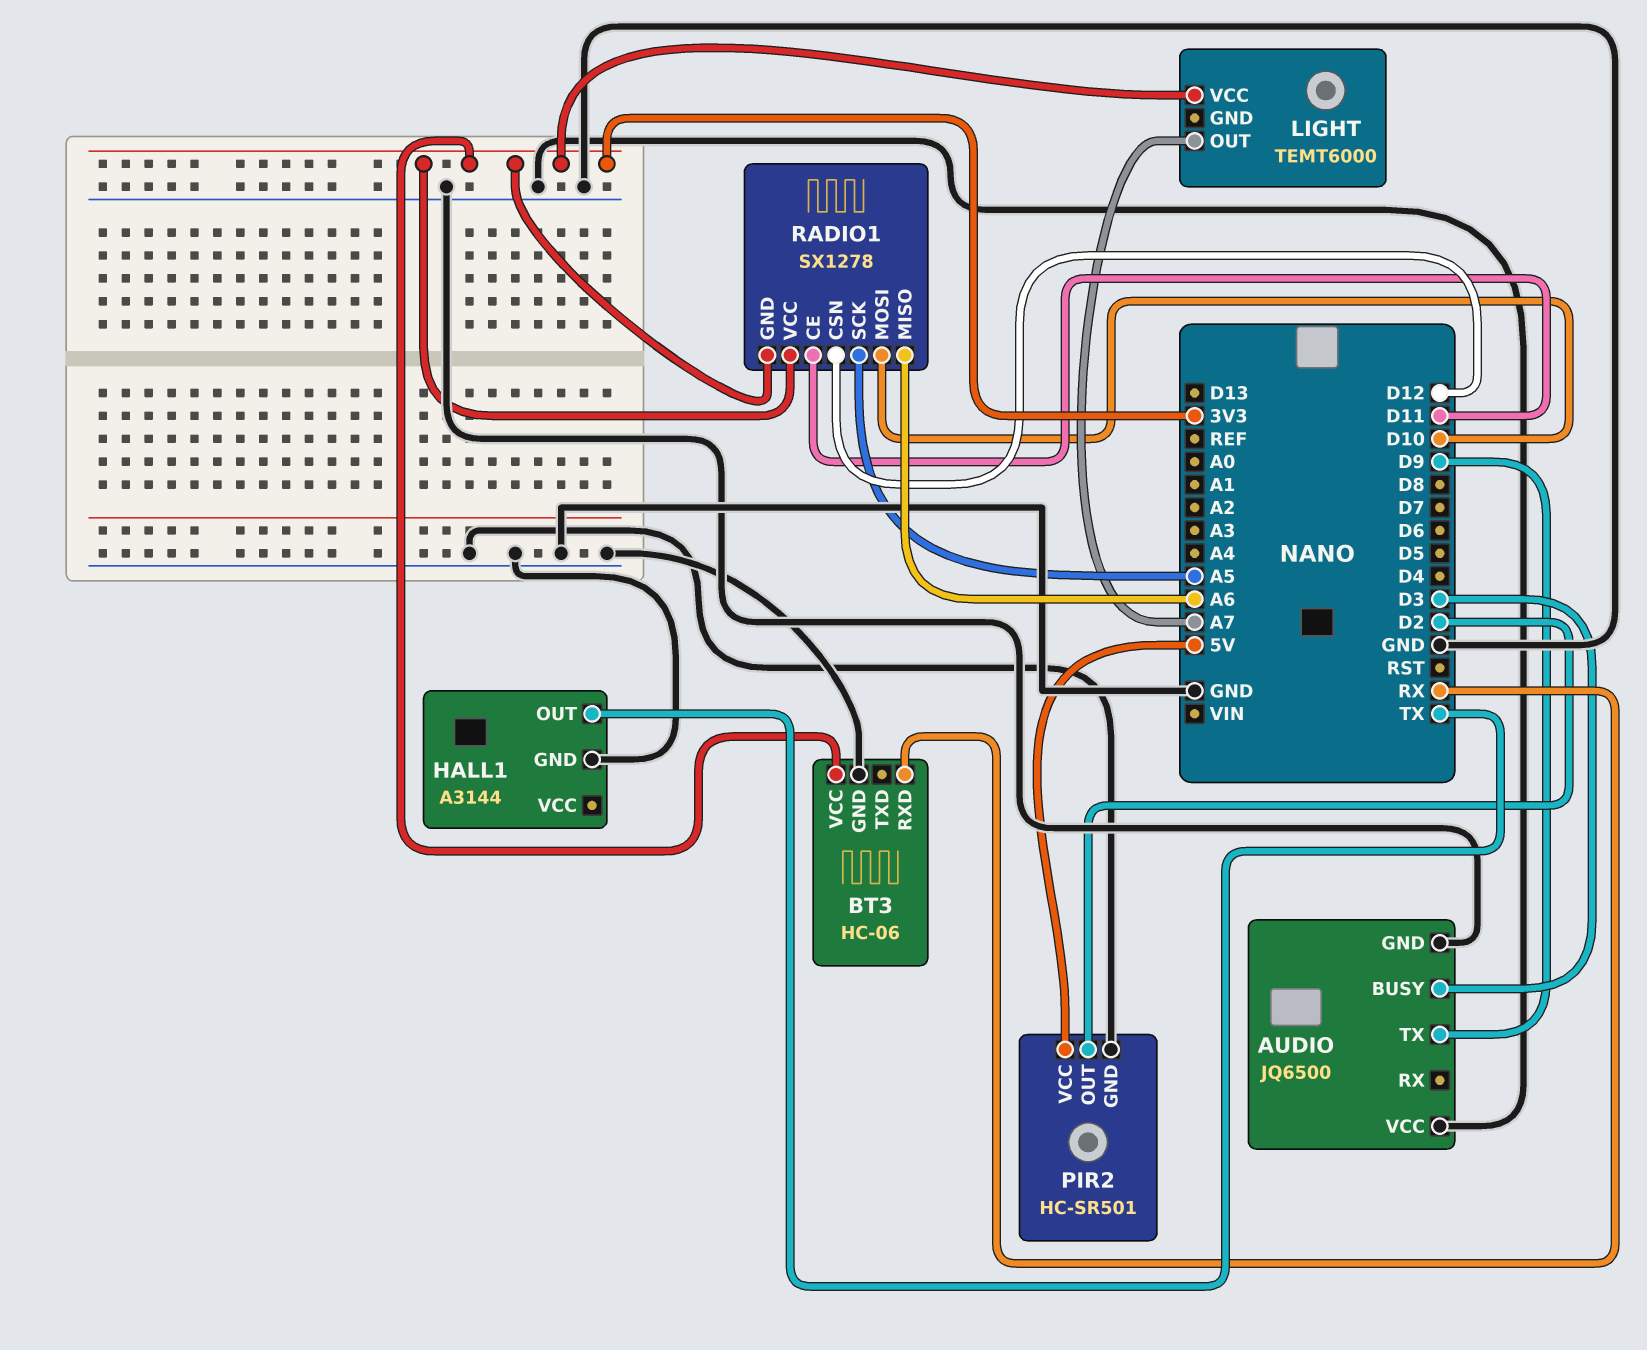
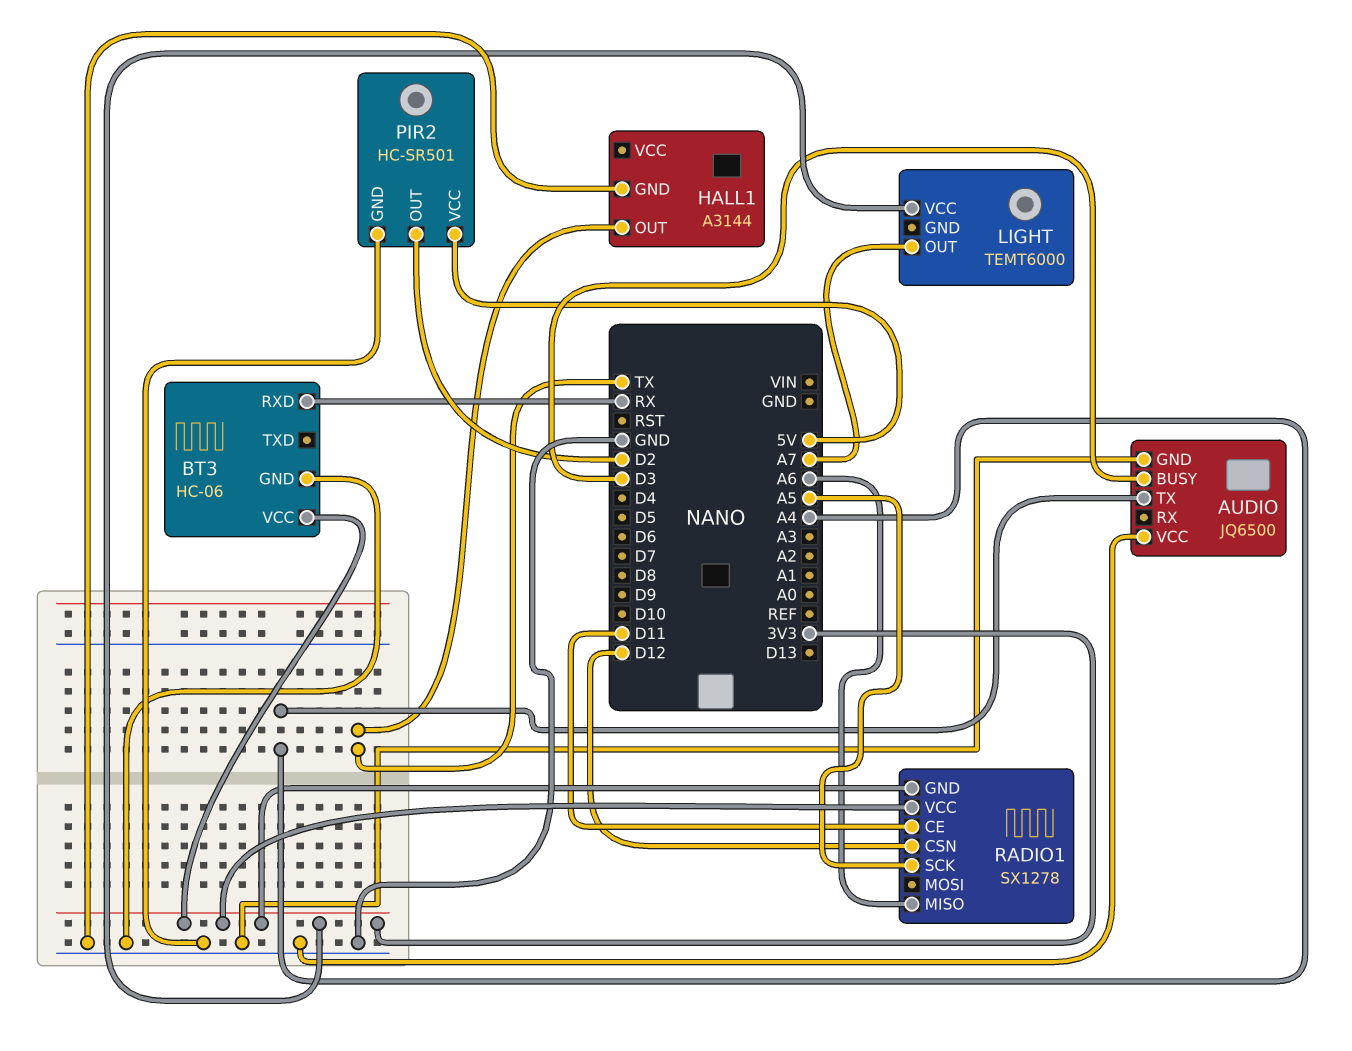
AUDIO pin TX: D9 -> A4
RADIO1 pin MOSI: D10 -> none

